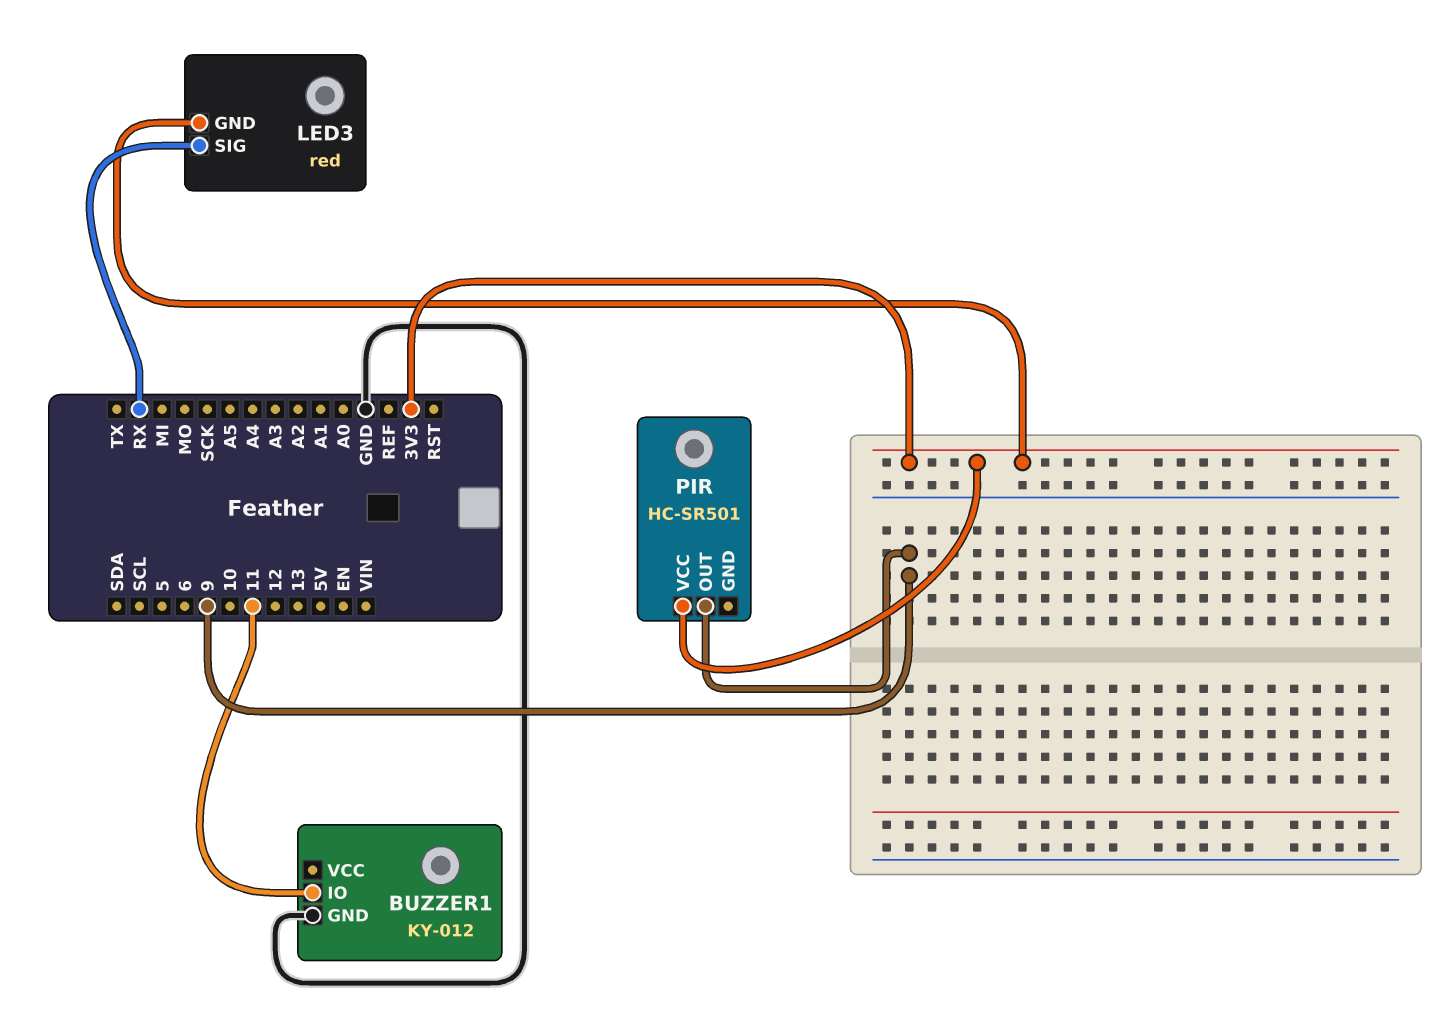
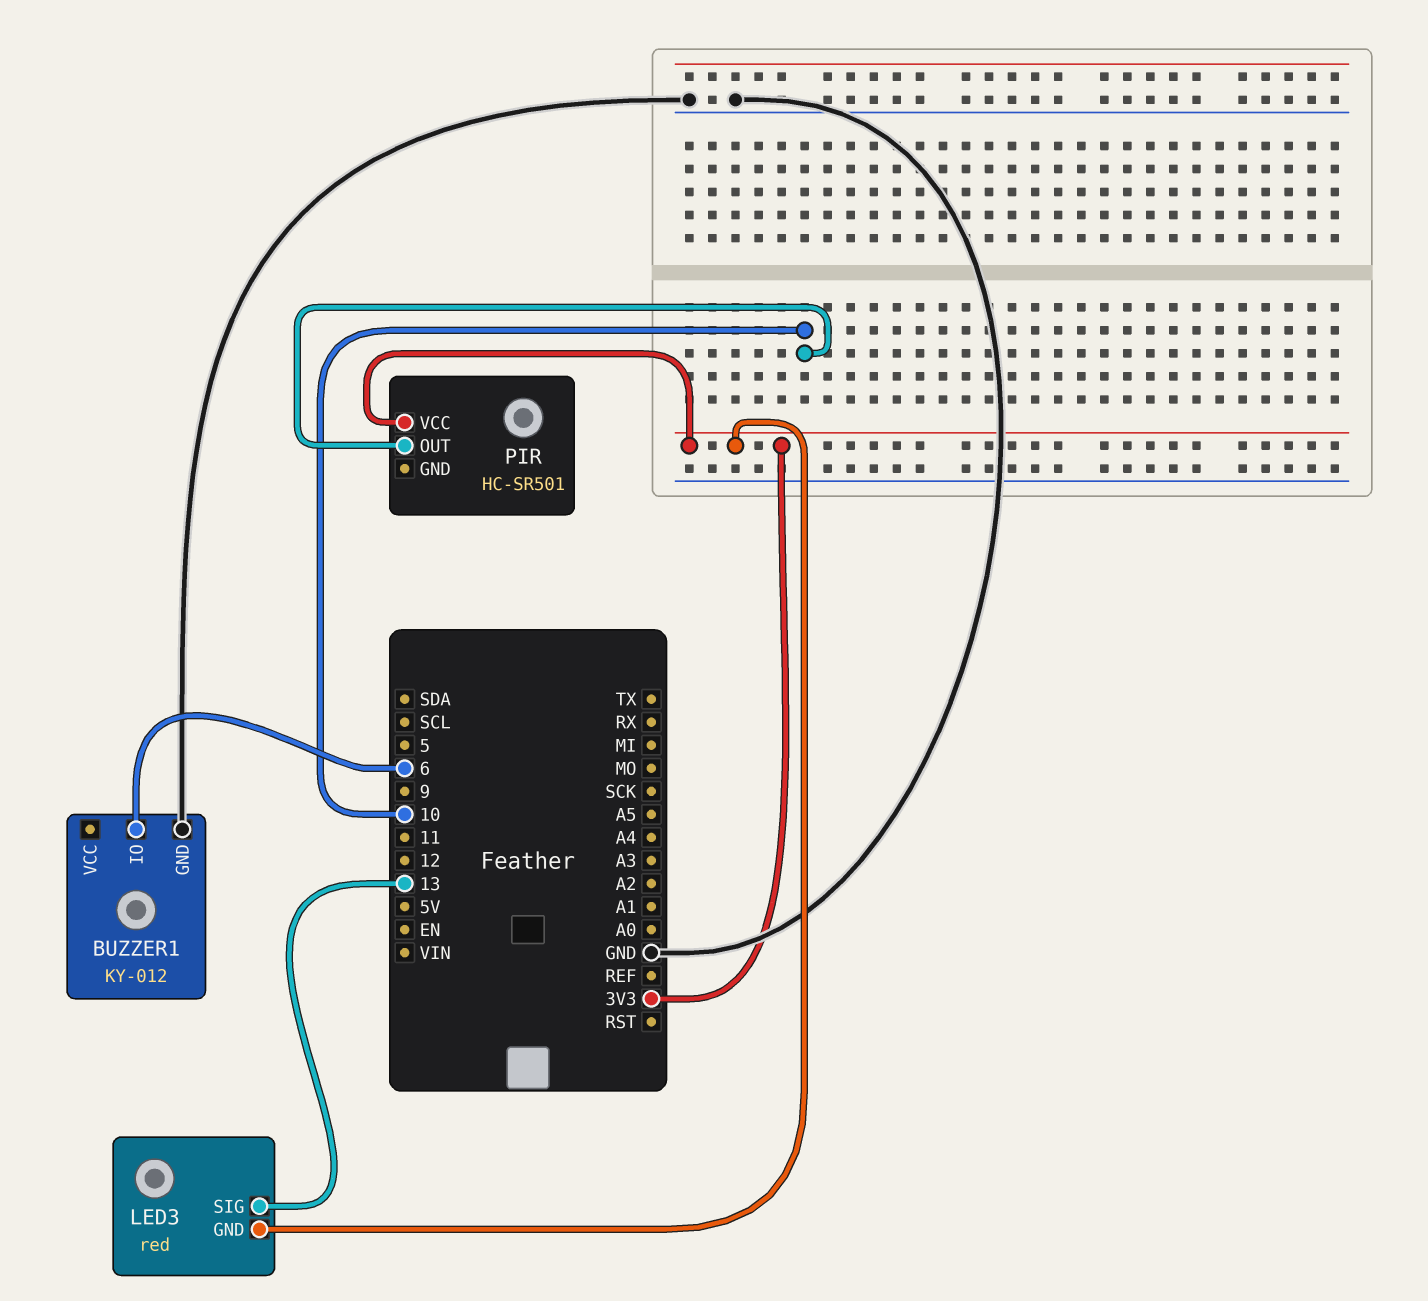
BUZZER1 pin IO: 11 -> 6
LED3 pin SIG: RX -> 13
PIR pin OUT: 9 -> 10

